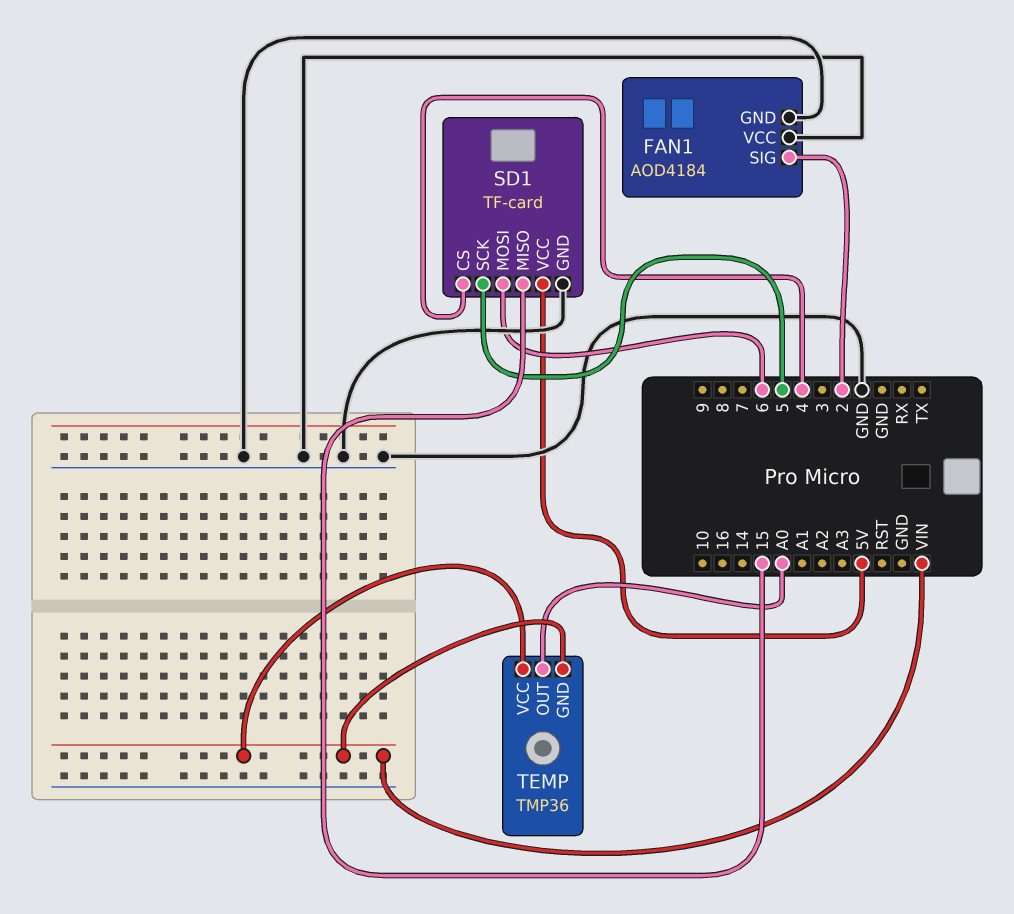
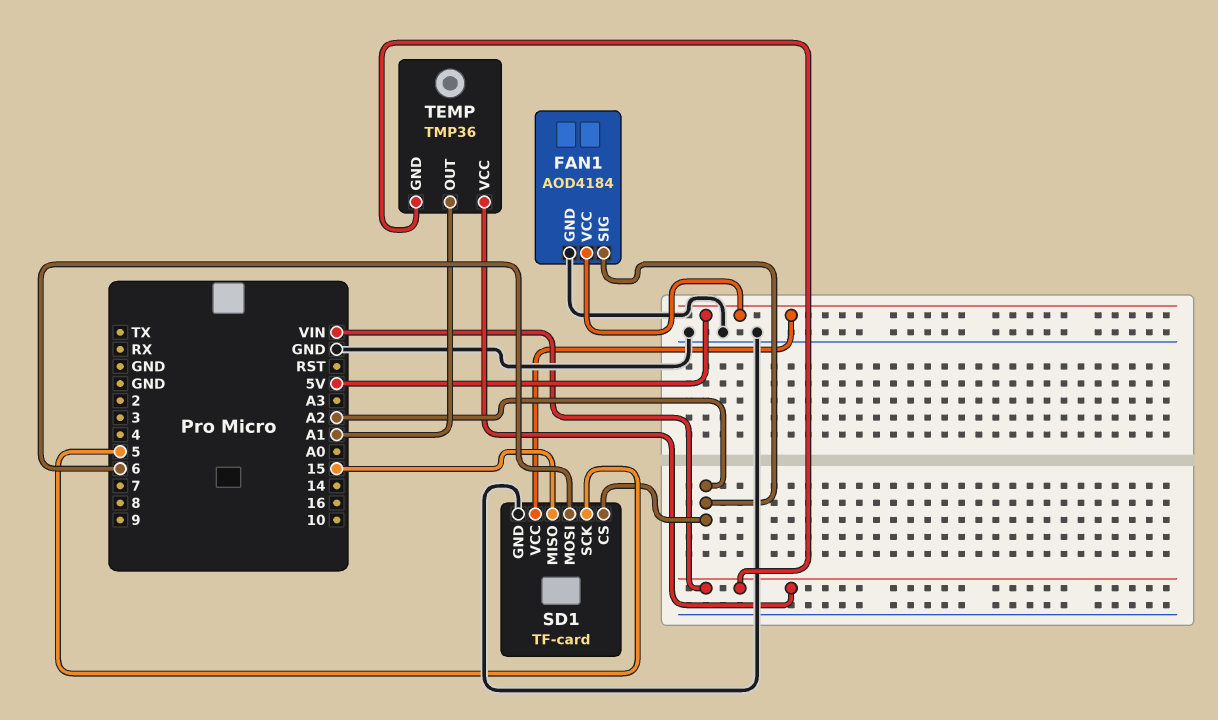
FAN1 pin SIG: 2 -> A2
FAN1 pin VCC: GND -> 5V
SD1 pin CS: 4 -> A2
TEMP pin OUT: A0 -> A1

